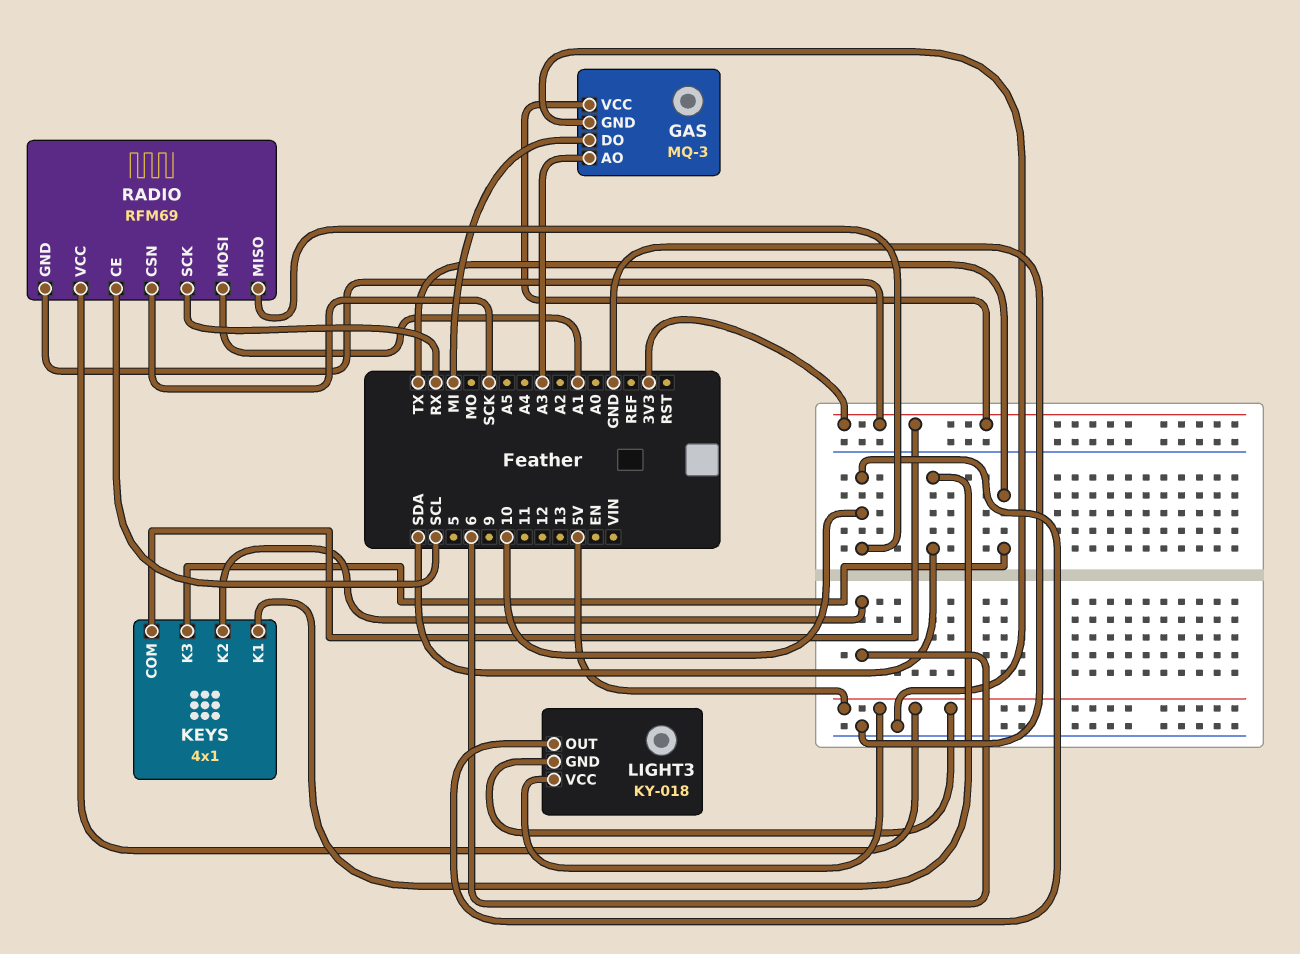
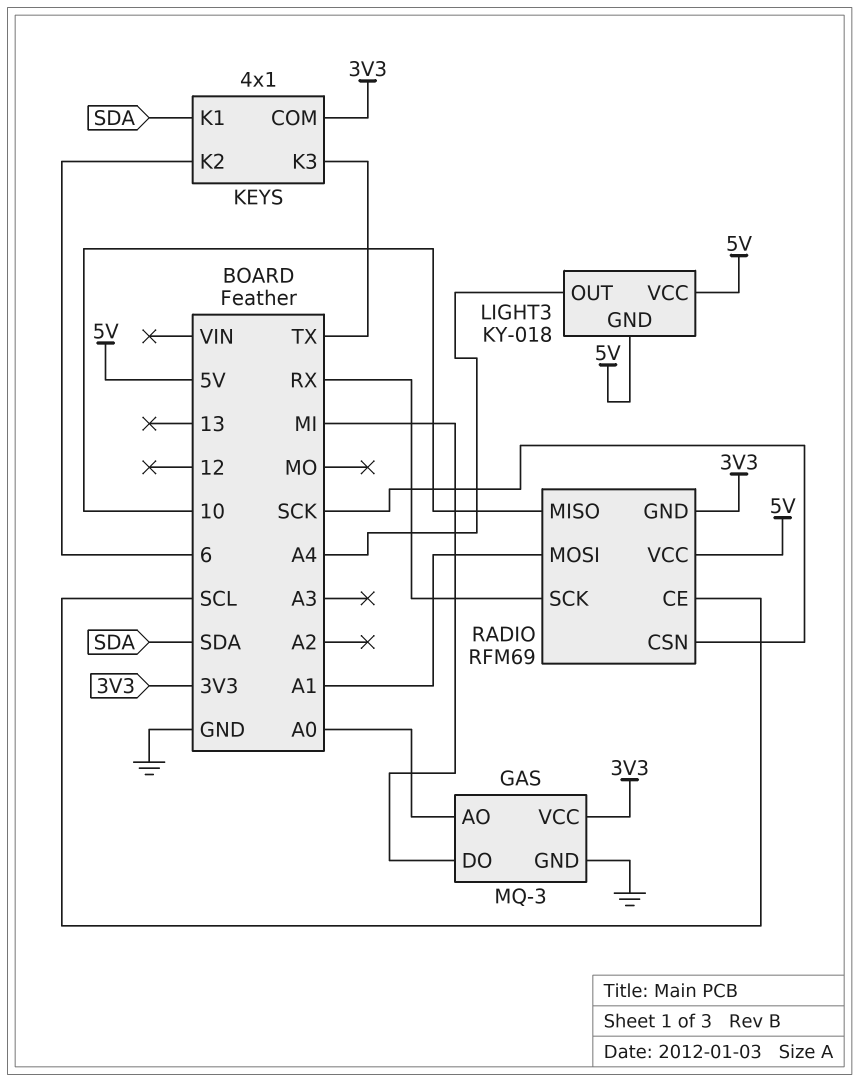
GAS pin AO: A3 -> A0
LIGHT3 pin OUT: 10 -> A4

